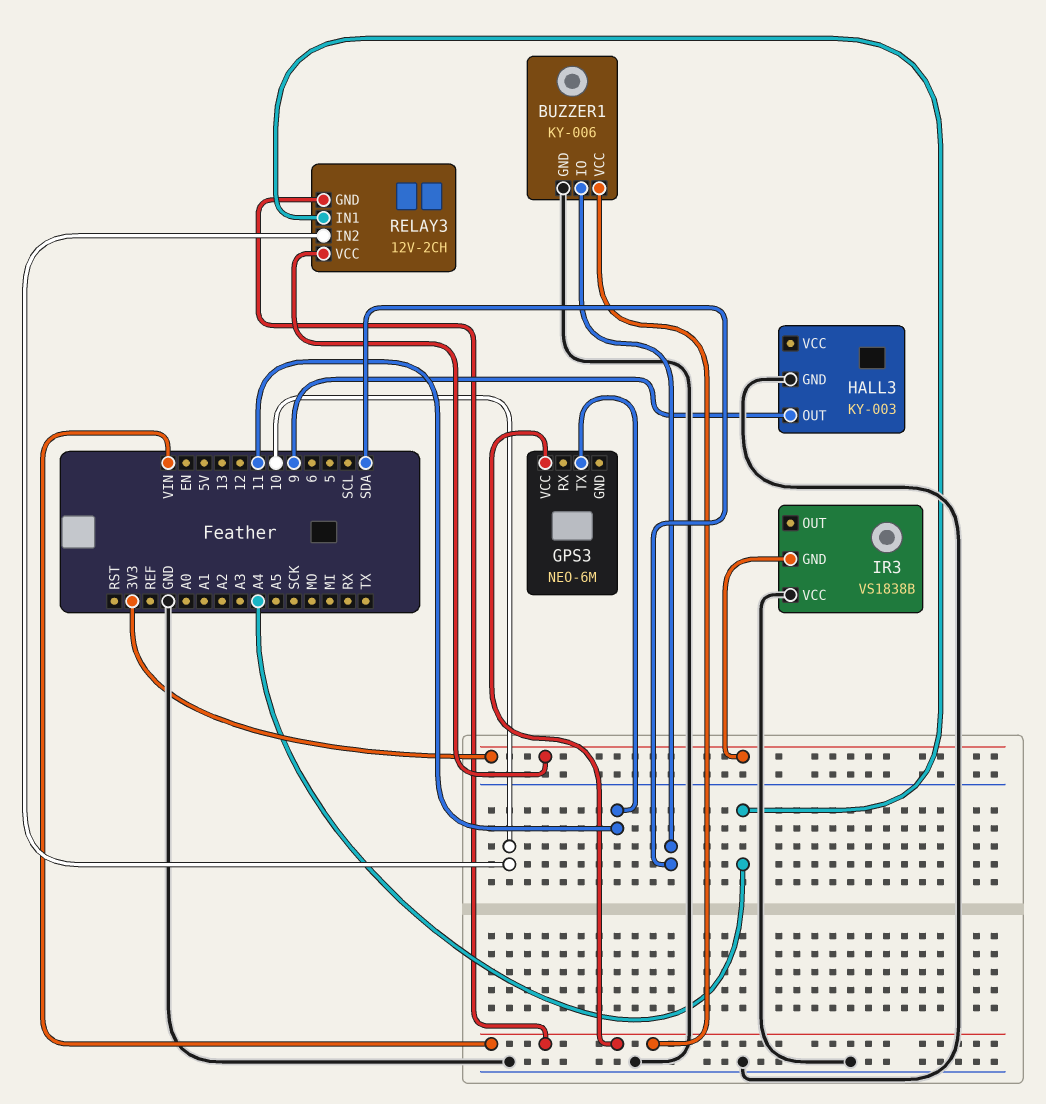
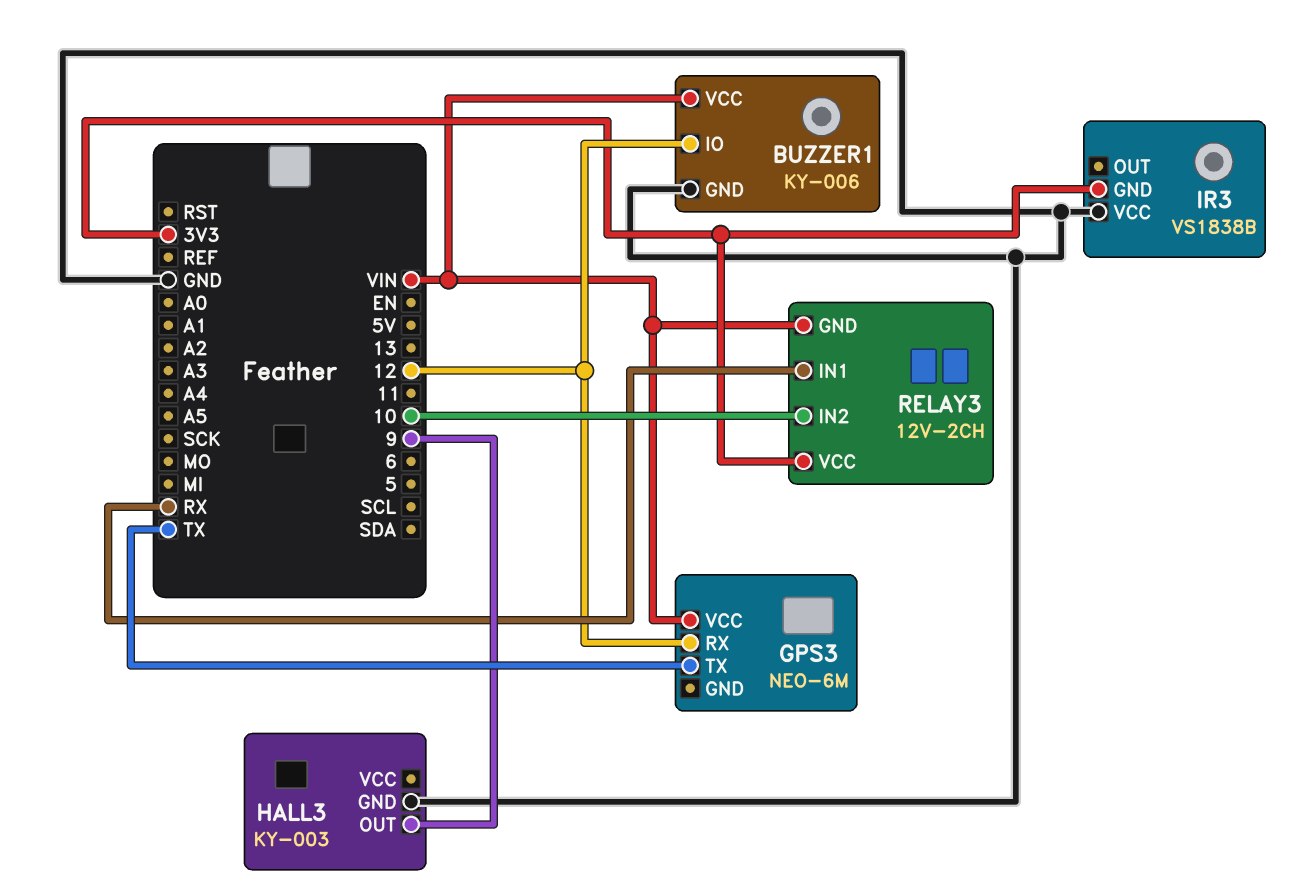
BUZZER1 pin IO: SDA -> 12
GPS3 pin RX: none -> 12
GPS3 pin TX: 11 -> TX
RELAY3 pin IN1: A4 -> RX

